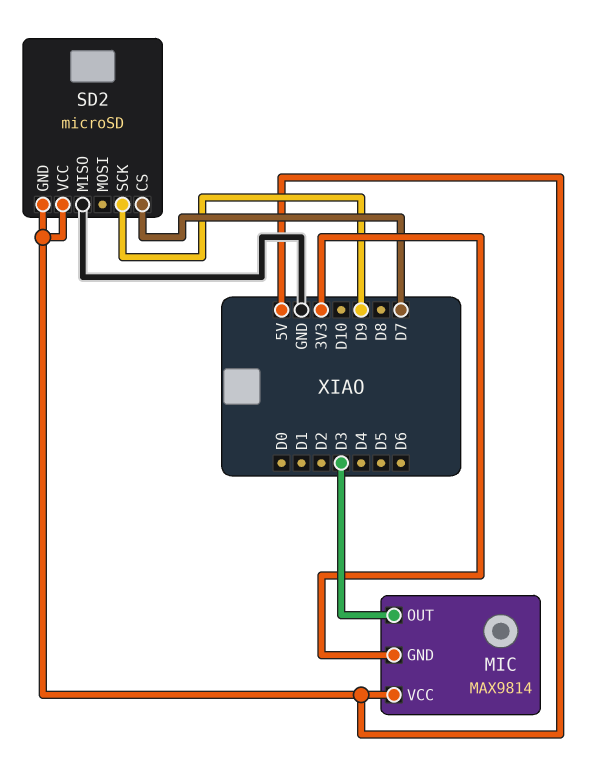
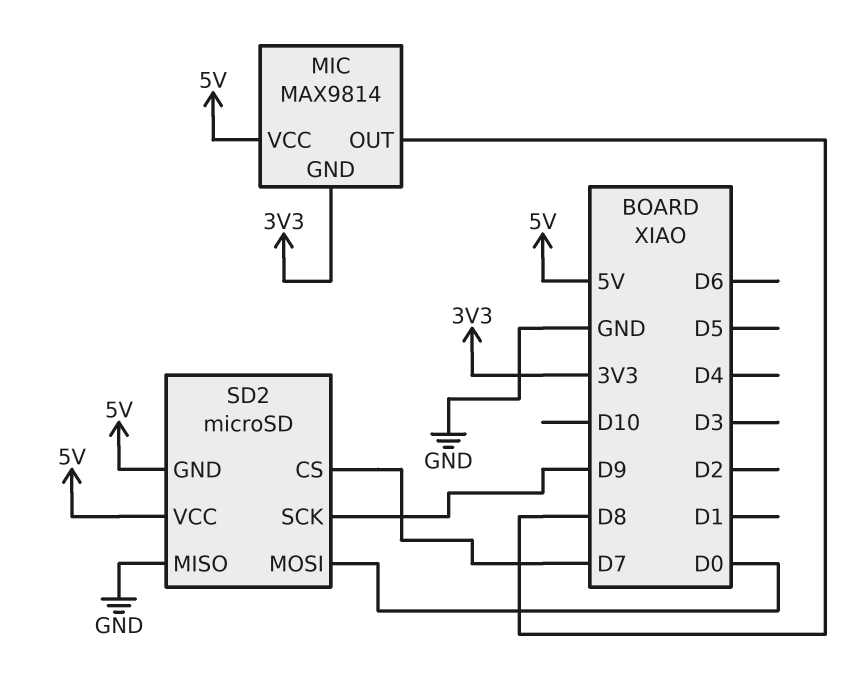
MIC pin OUT: D3 -> D8
SD2 pin MOSI: none -> D0

